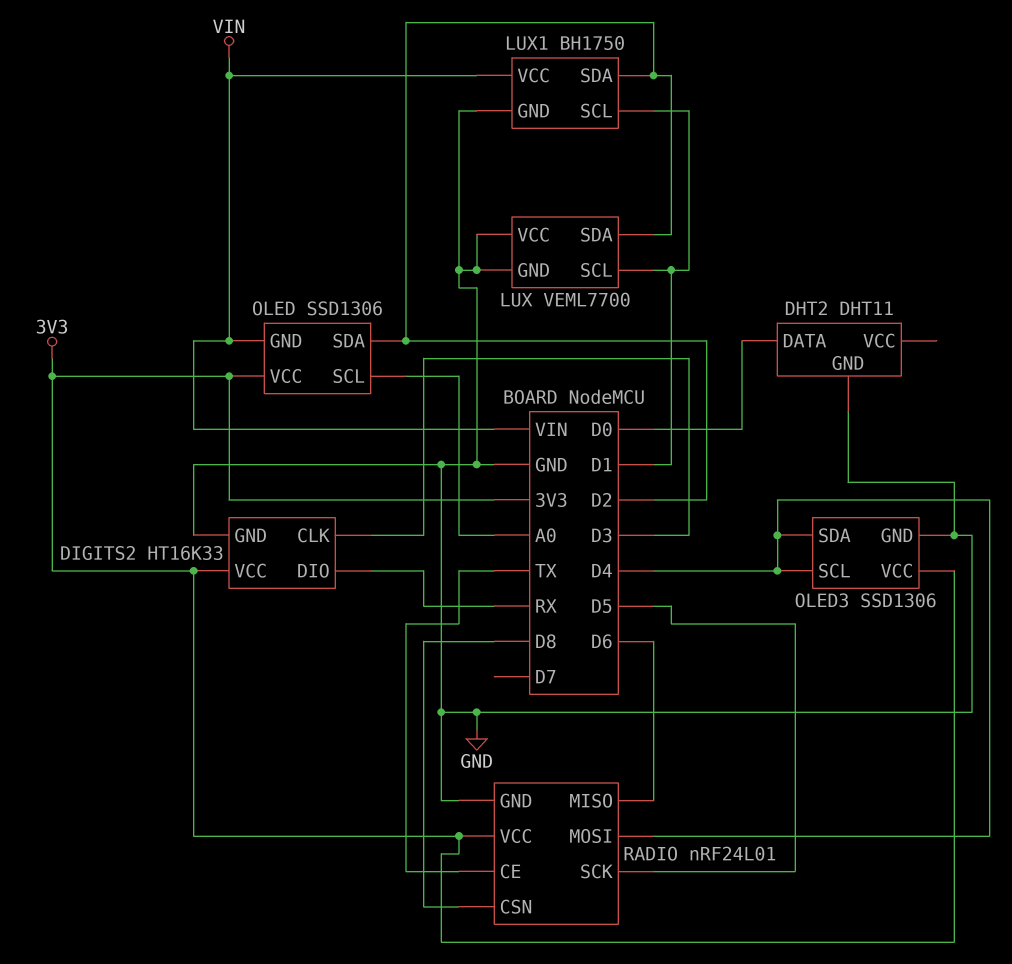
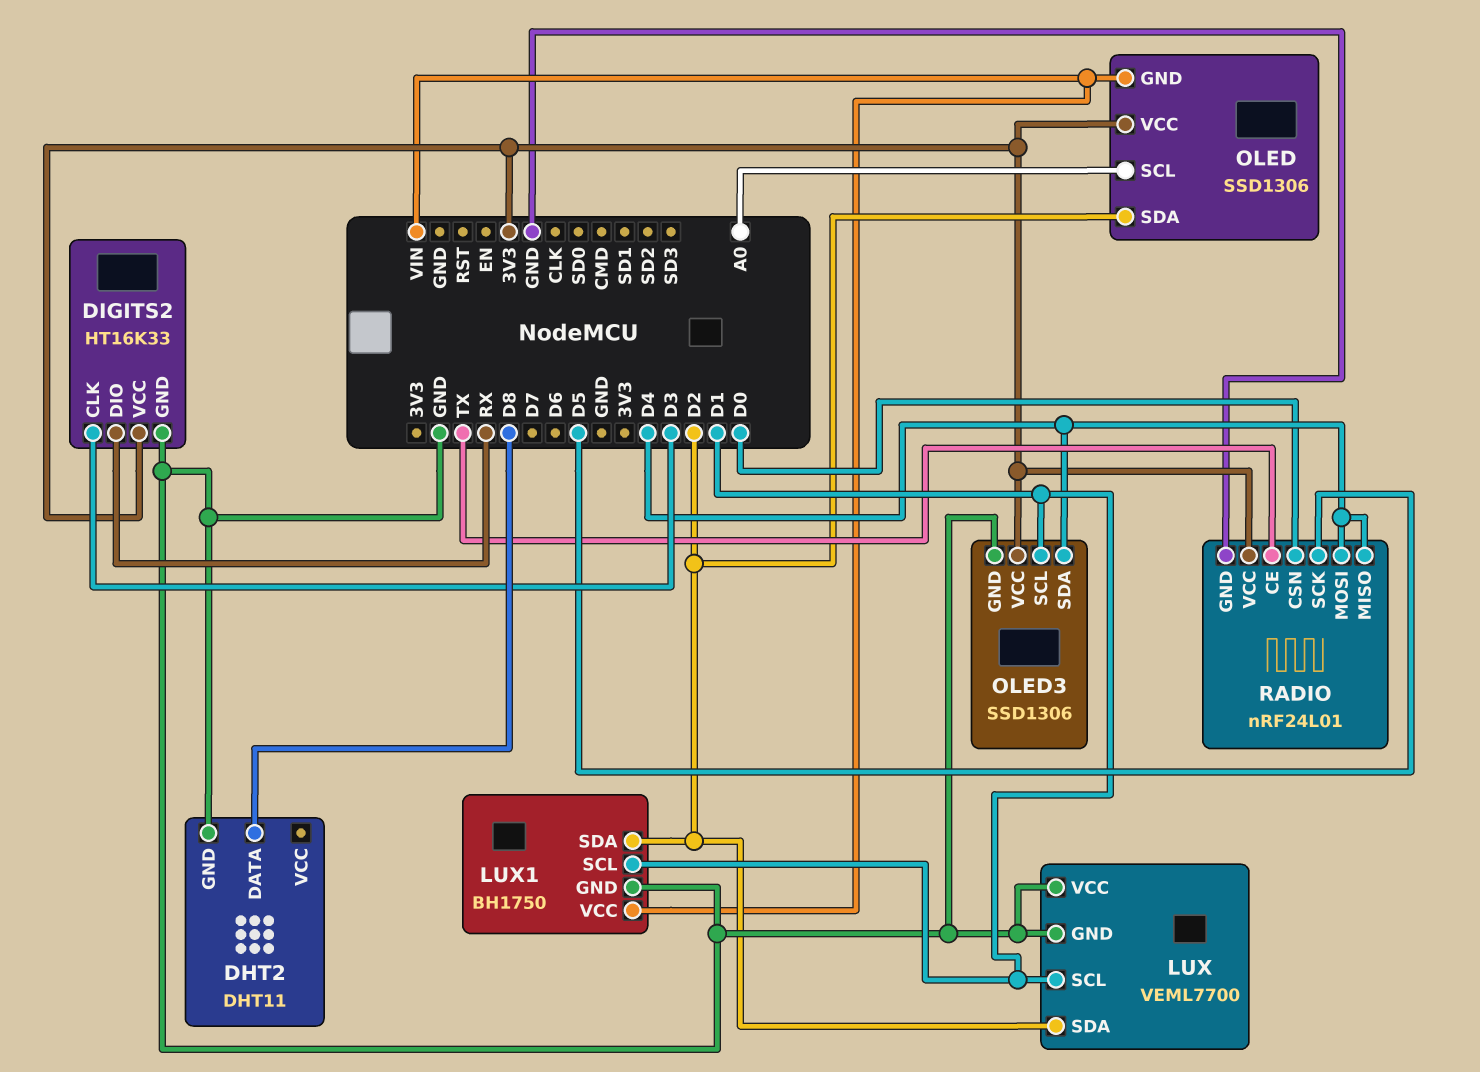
DHT2 pin DATA: D0 -> D8
OLED3 pin SCL: D4 -> D1
RADIO pin CSN: D8 -> D0
RADIO pin MISO: D6 -> D4

